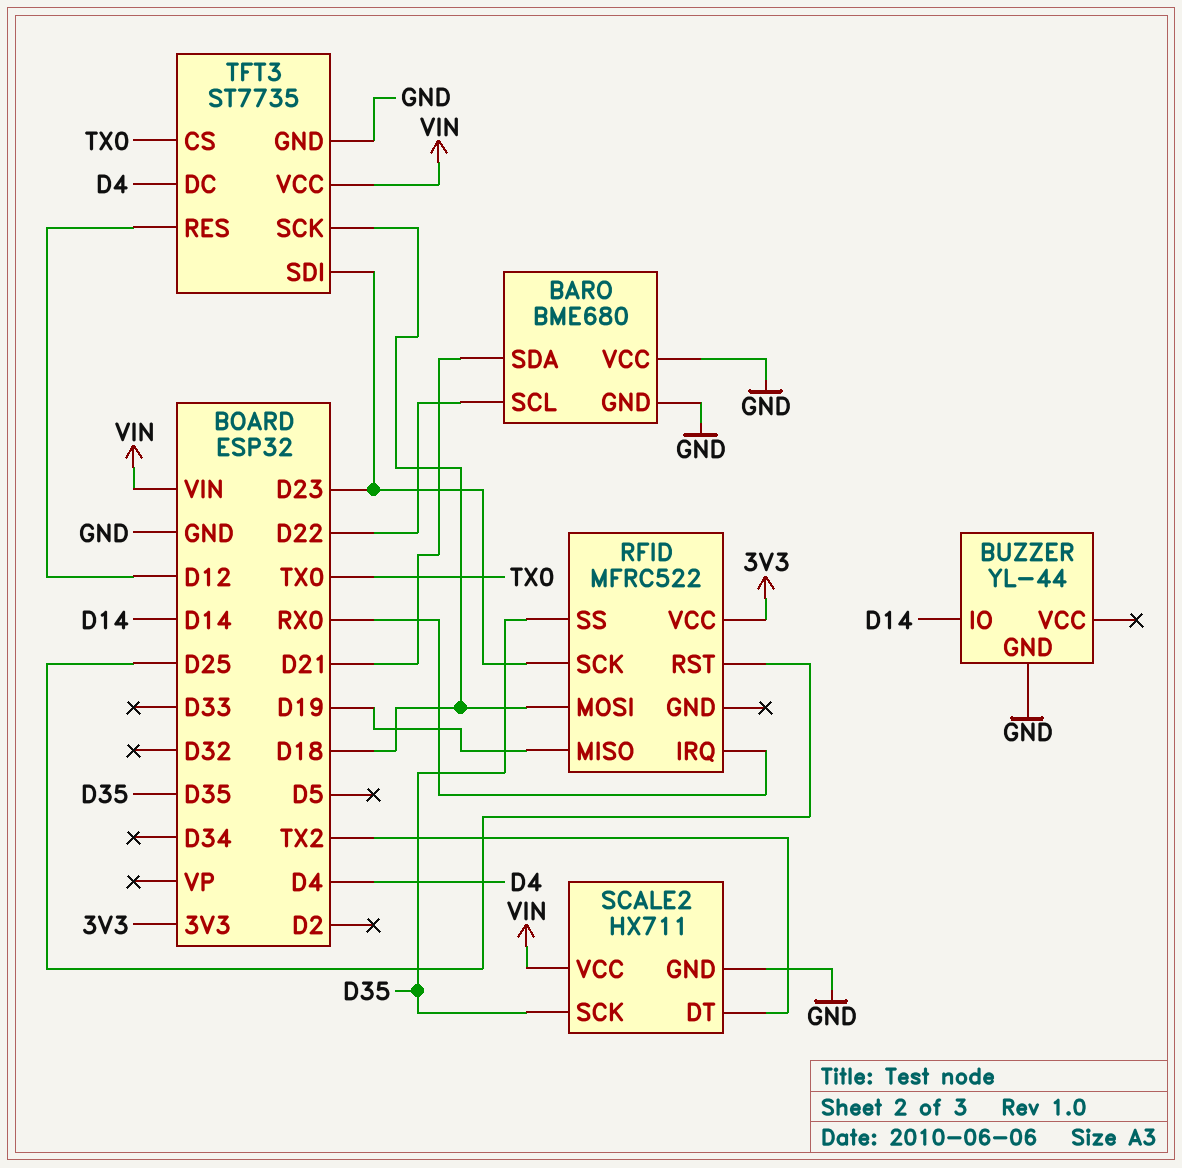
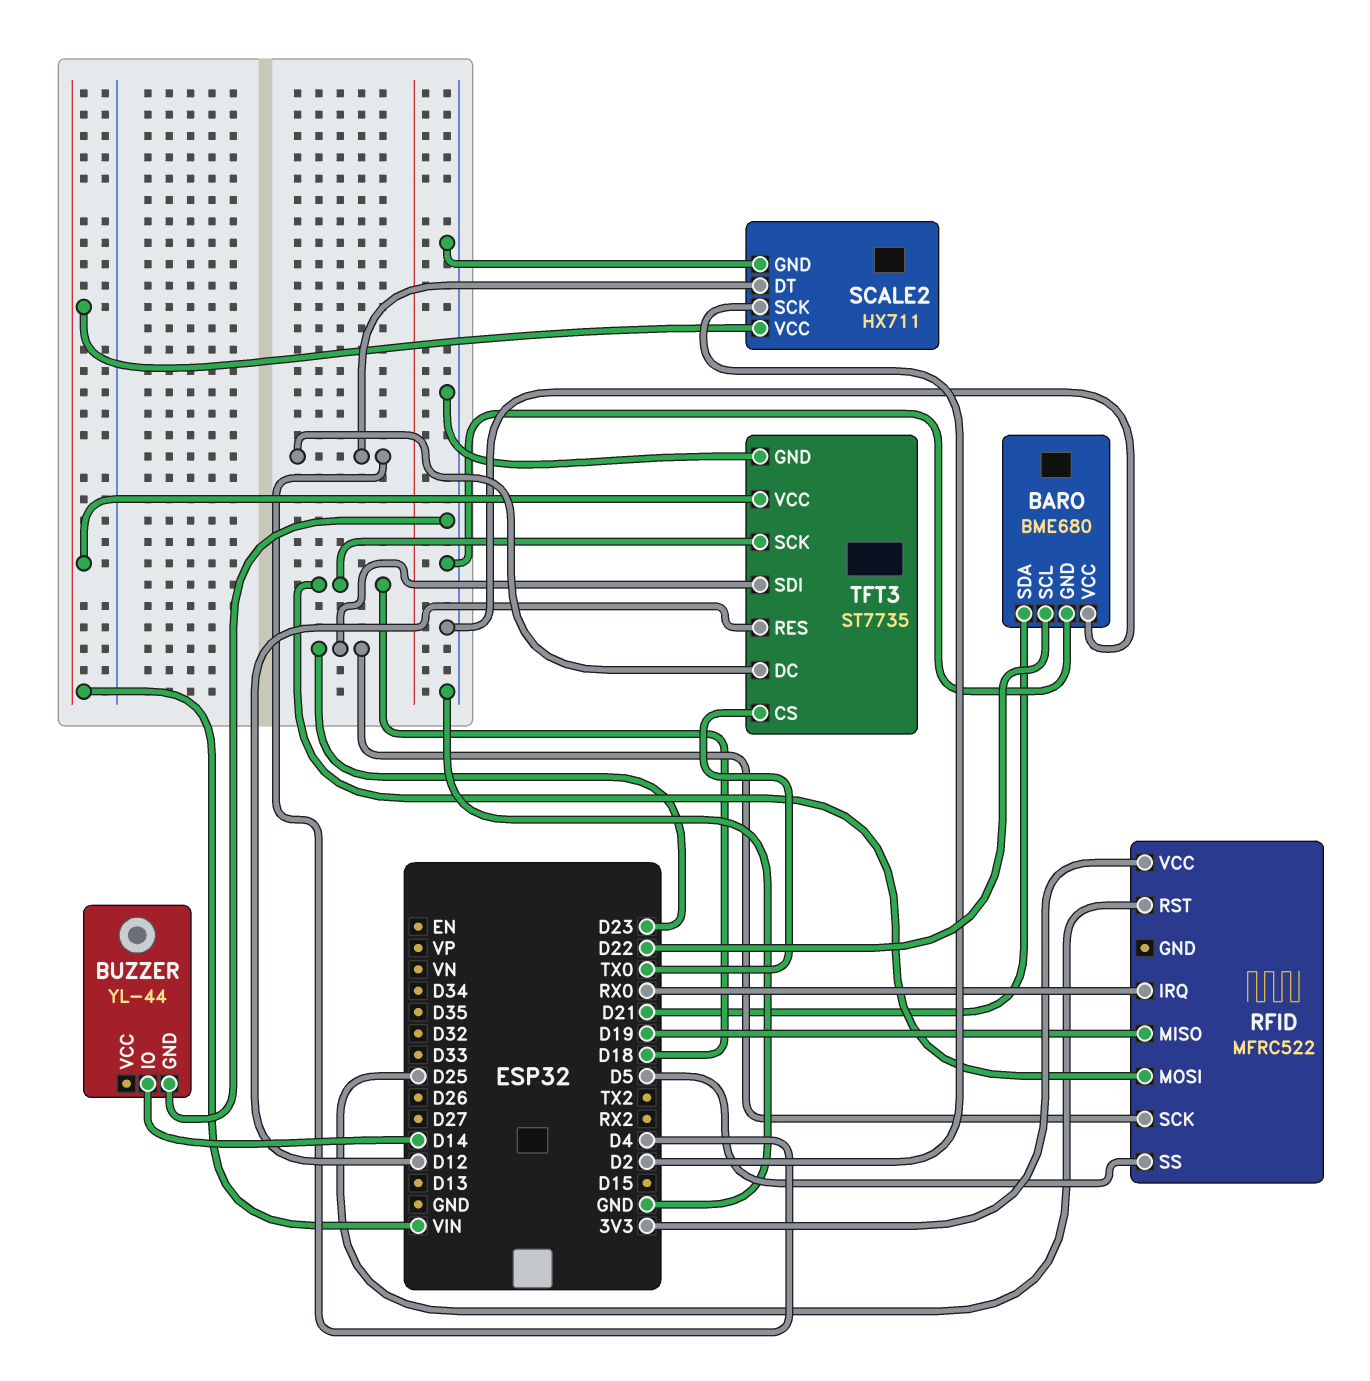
RFID pin SS: D35 -> D5
SCALE2 pin DT: TX2 -> D4
SCALE2 pin SCK: D35 -> D2

